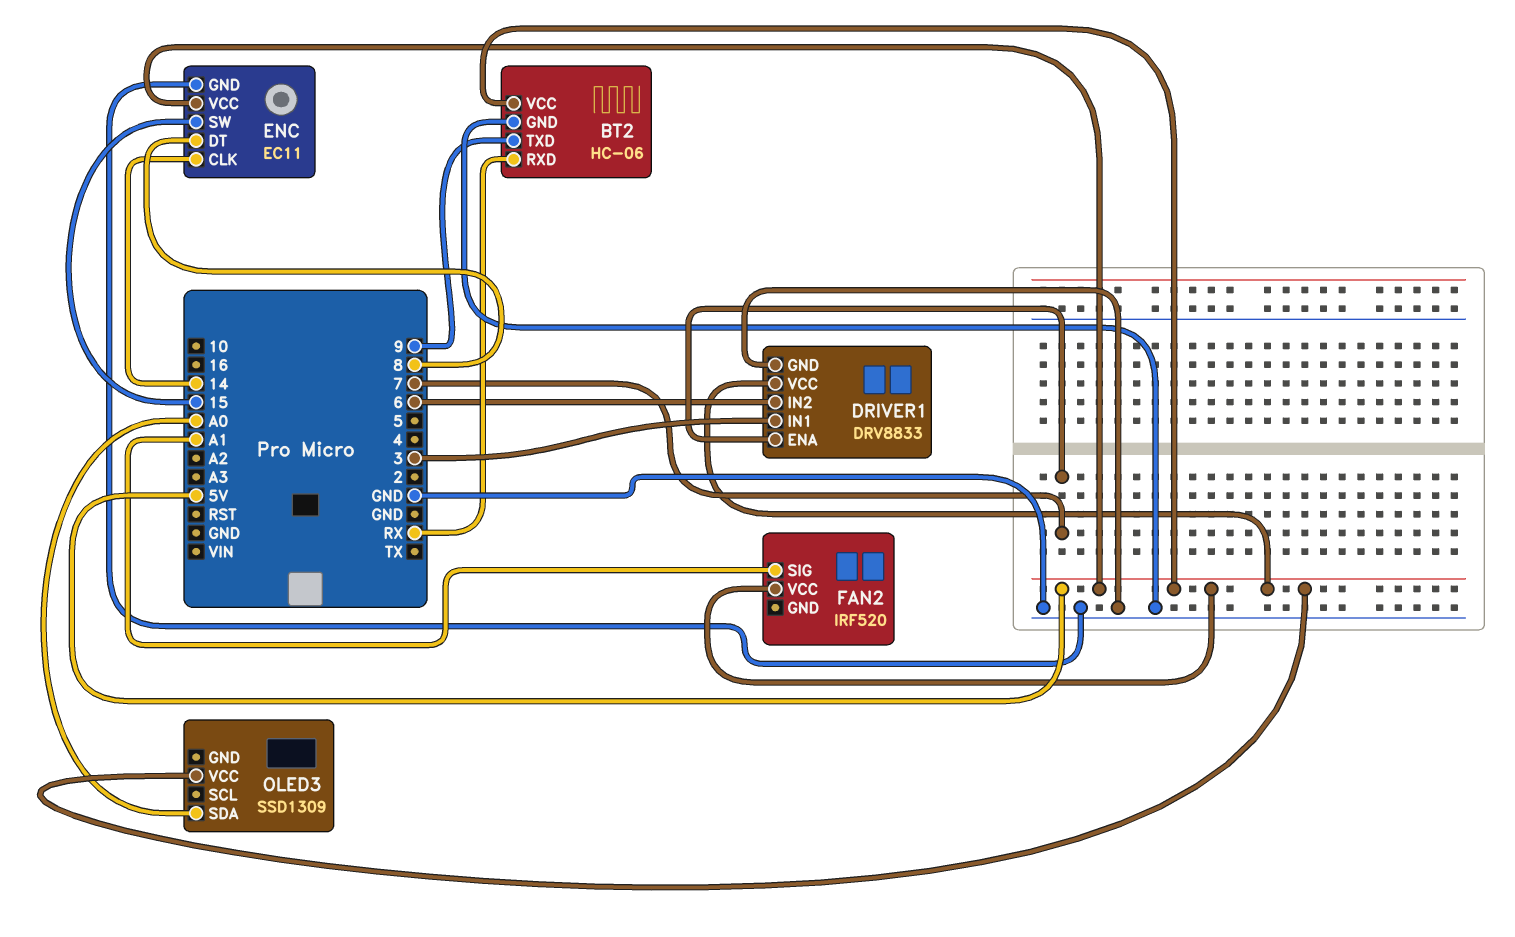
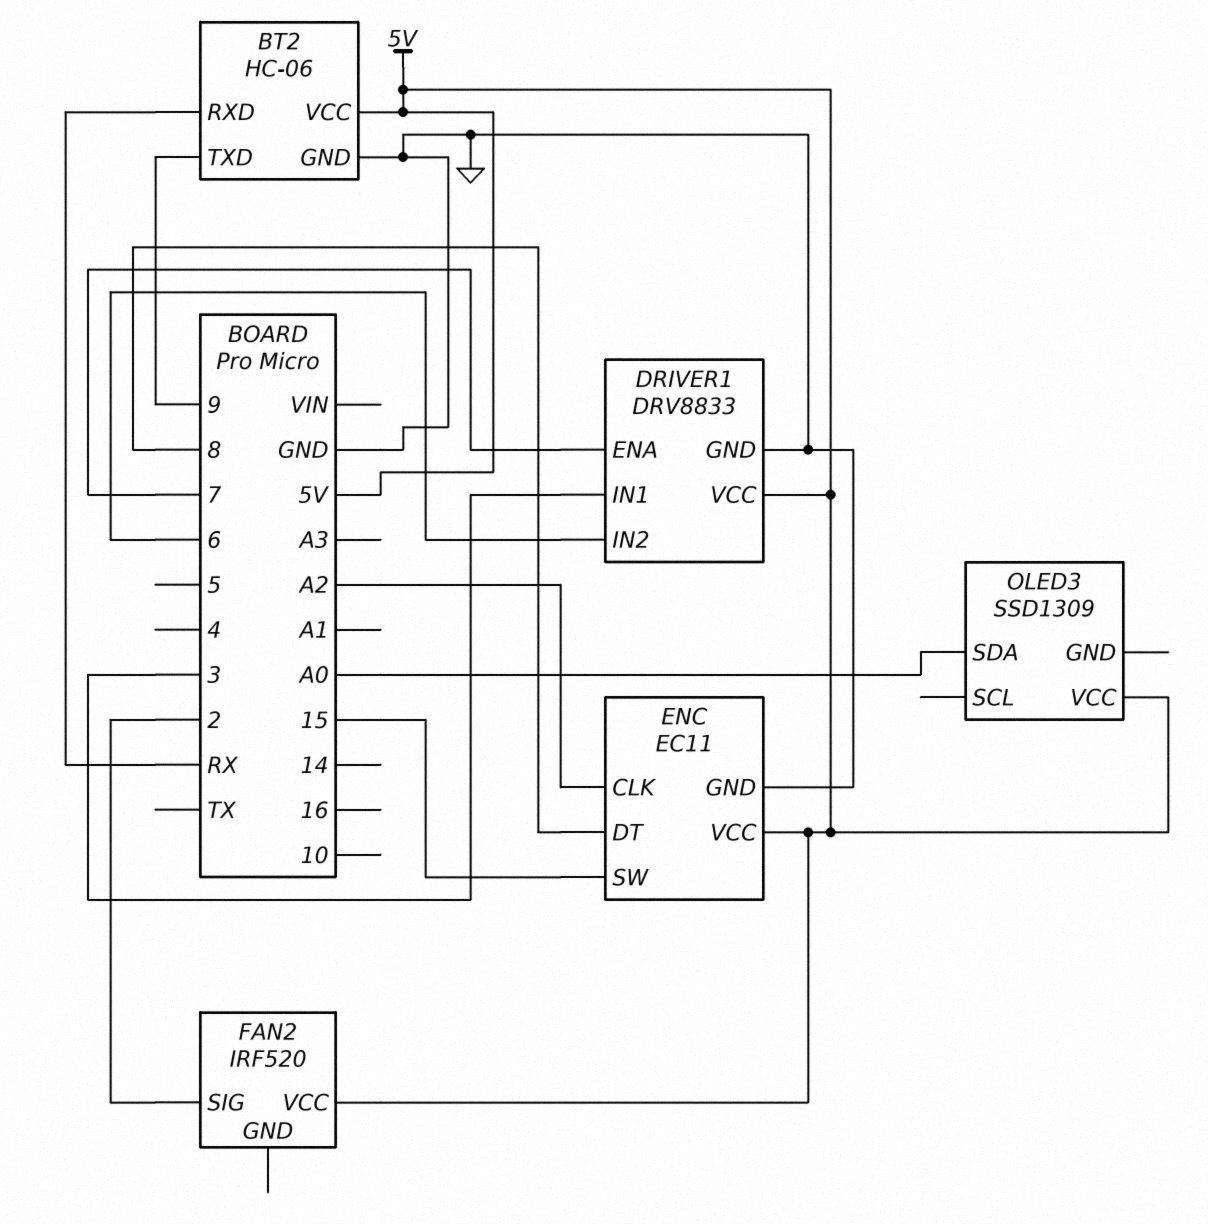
ENC pin CLK: 14 -> A2
FAN2 pin SIG: A1 -> 2

